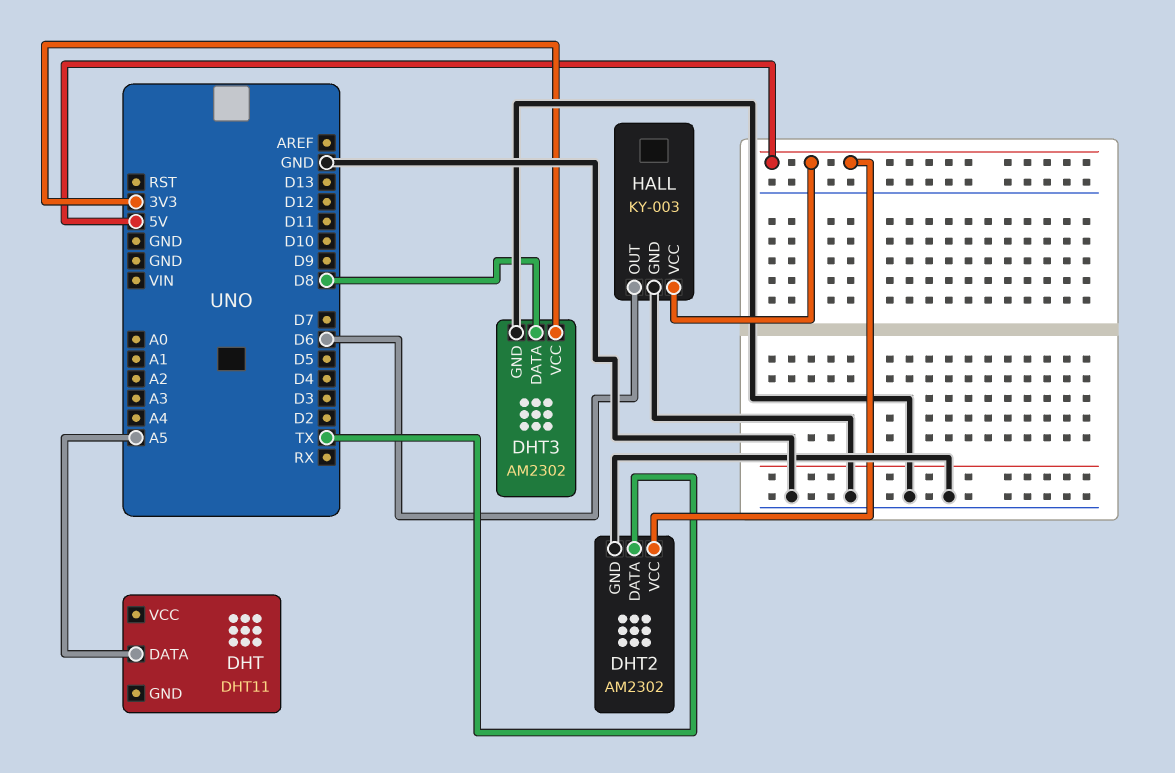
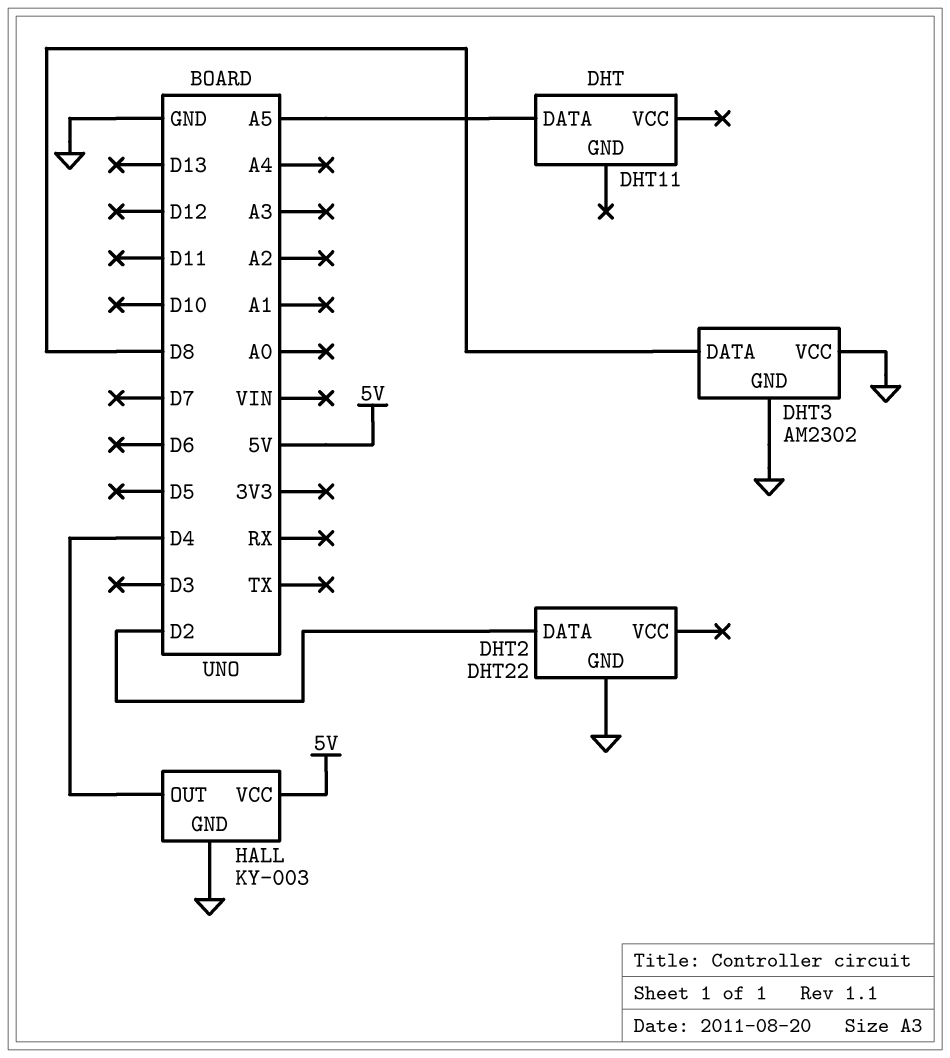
DHT2: AM2302 -> DHT22
DHT2 pin DATA: TX -> D2
DHT2 pin VCC: 5V -> none
DHT3 pin VCC: 3V3 -> GND
HALL pin OUT: D6 -> D4

